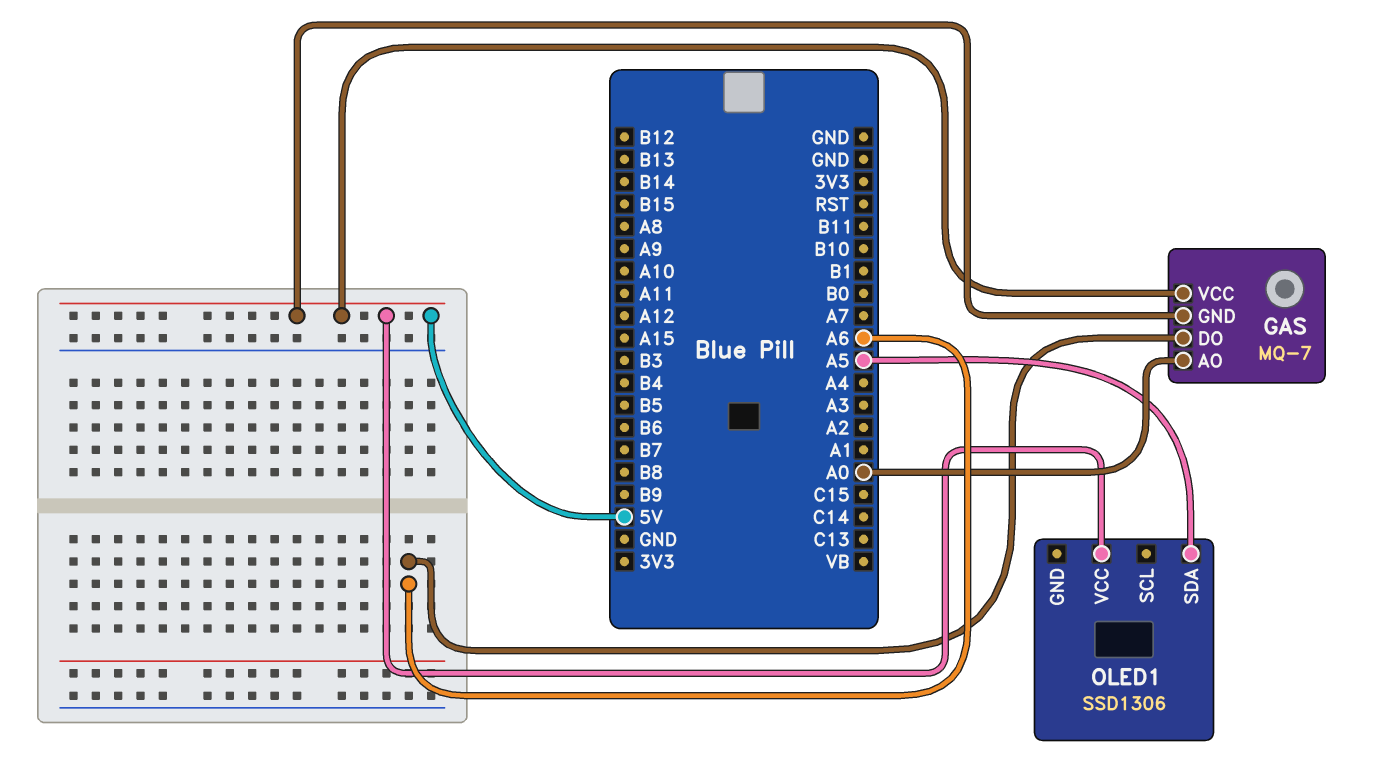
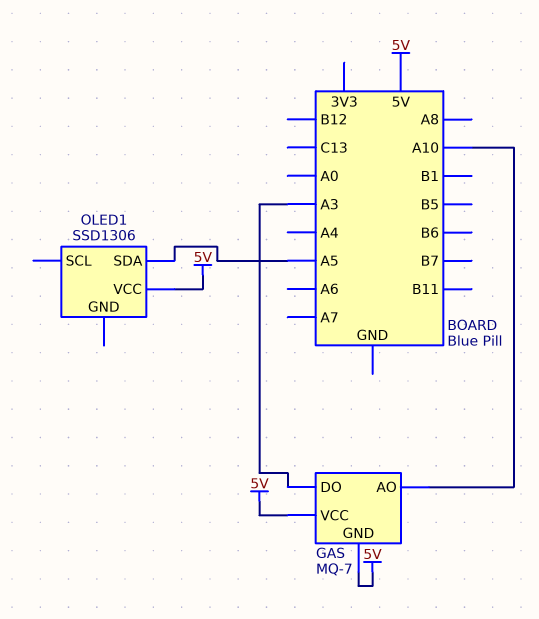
GAS pin AO: A0 -> A10
GAS pin DO: A6 -> A3

